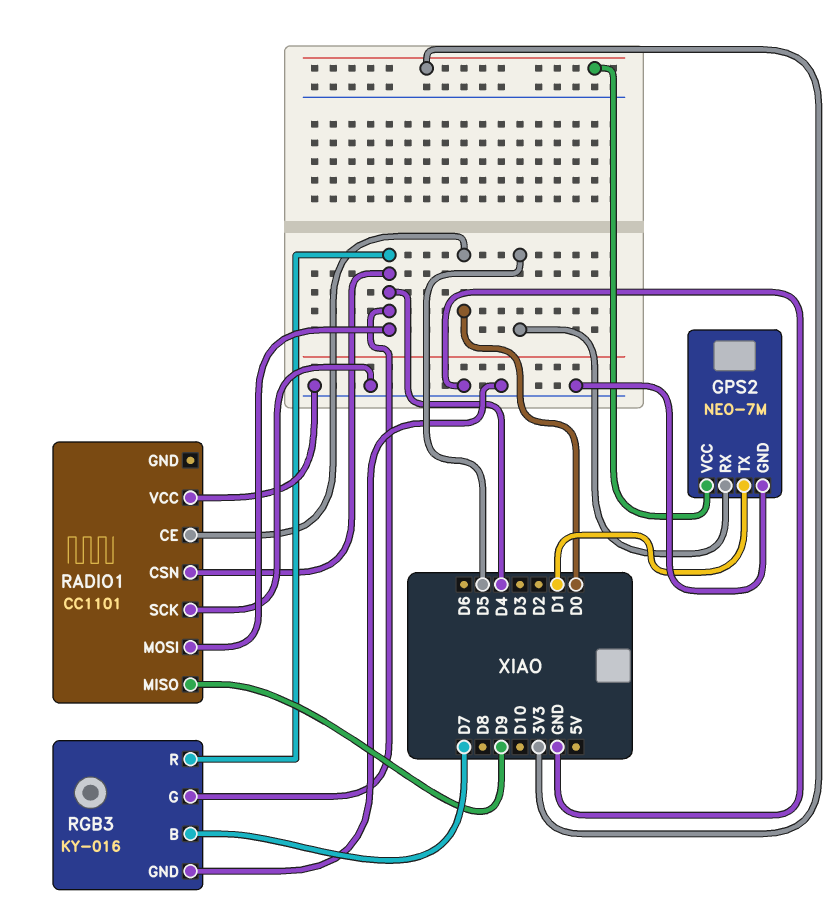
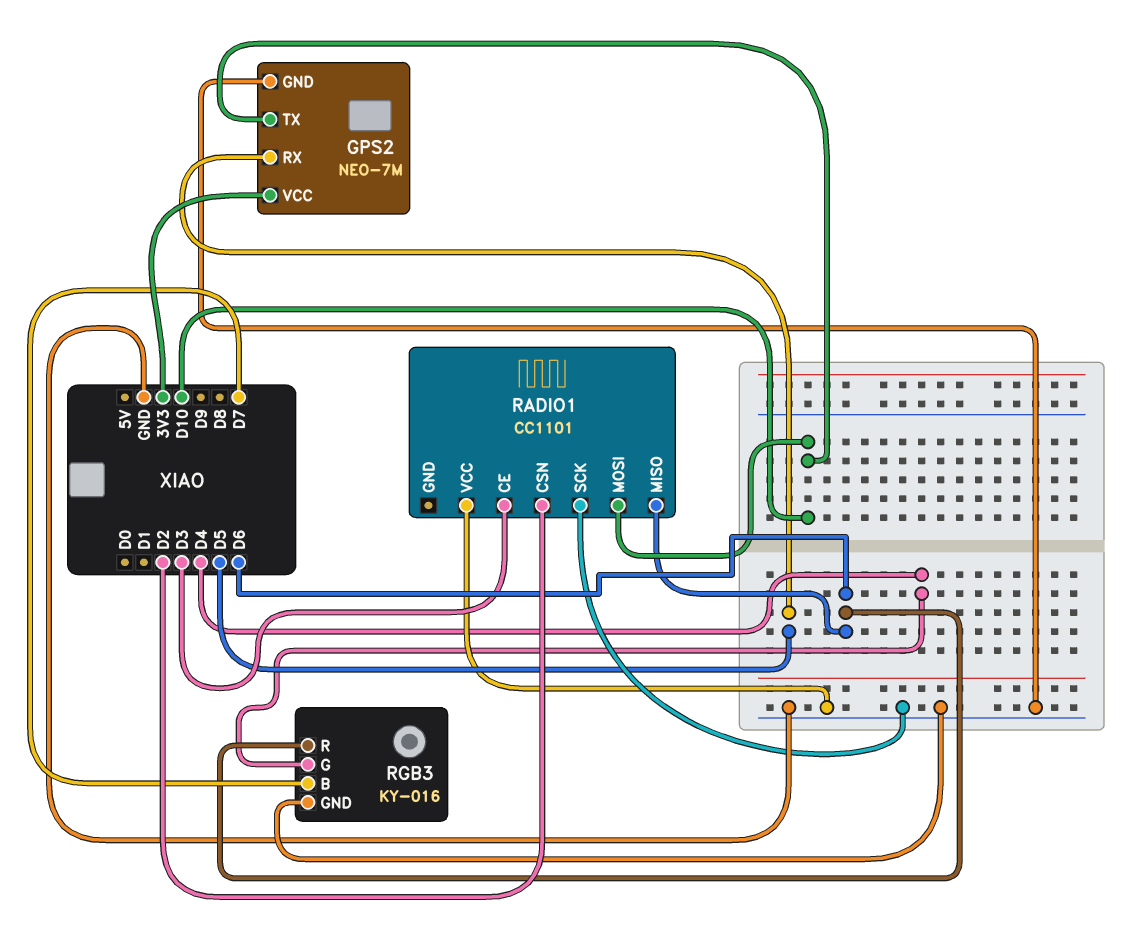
GPS2 pin TX: D1 -> D10
RADIO1 pin CE: D0 -> D3
RADIO1 pin CSN: D4 -> D2
RADIO1 pin MISO: D9 -> D6
RADIO1 pin MOSI: D4 -> D10
RGB3 pin R: D4 -> D6

